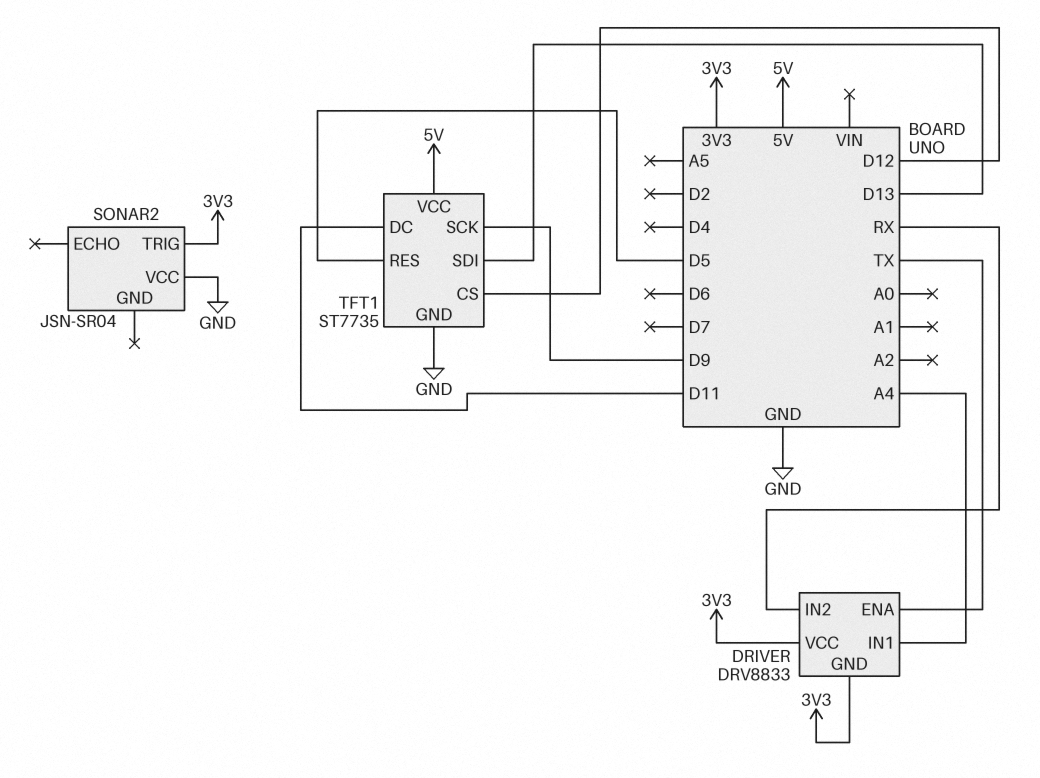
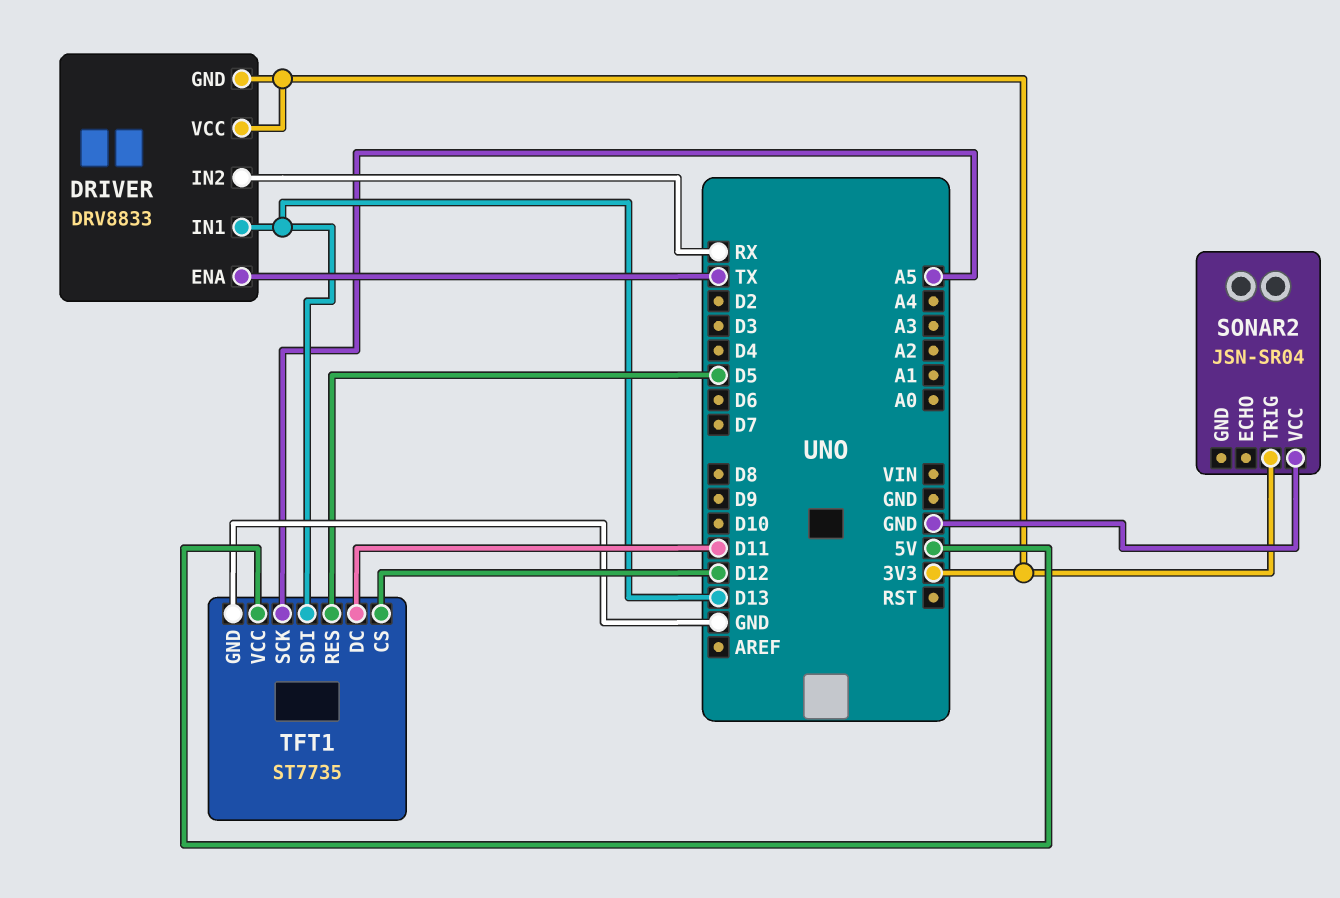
DRIVER pin IN1: A4 -> D13
TFT1 pin SCK: D9 -> A5

